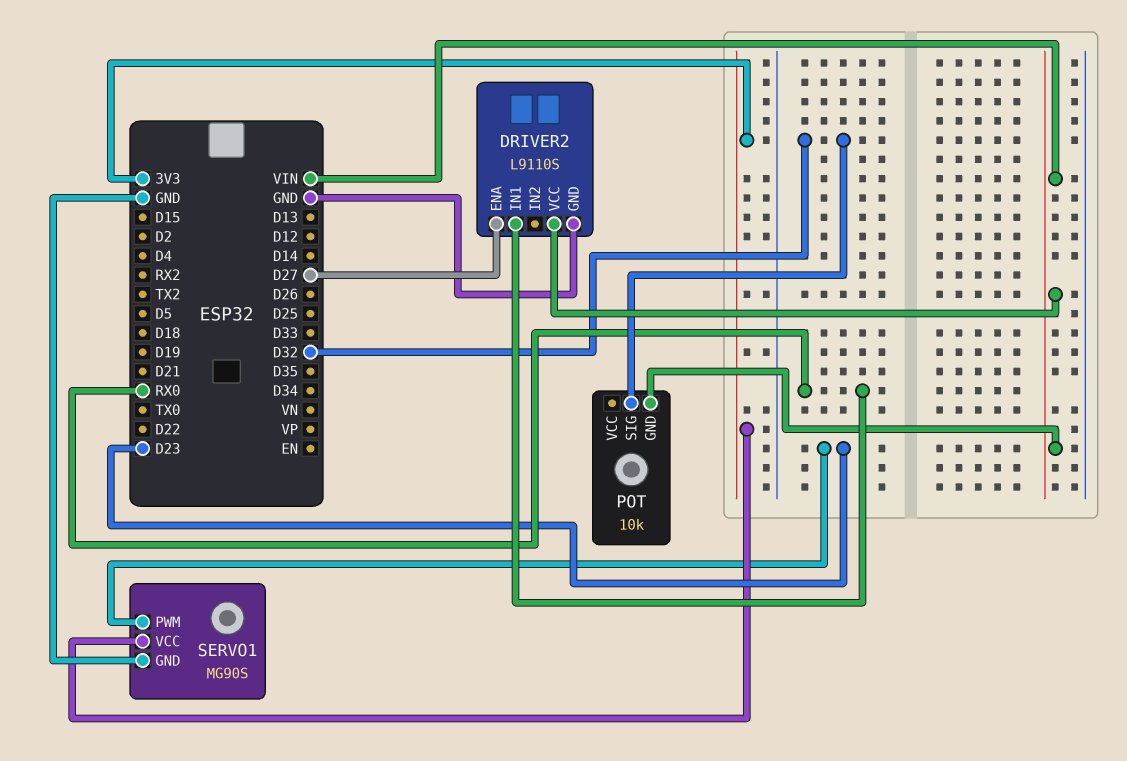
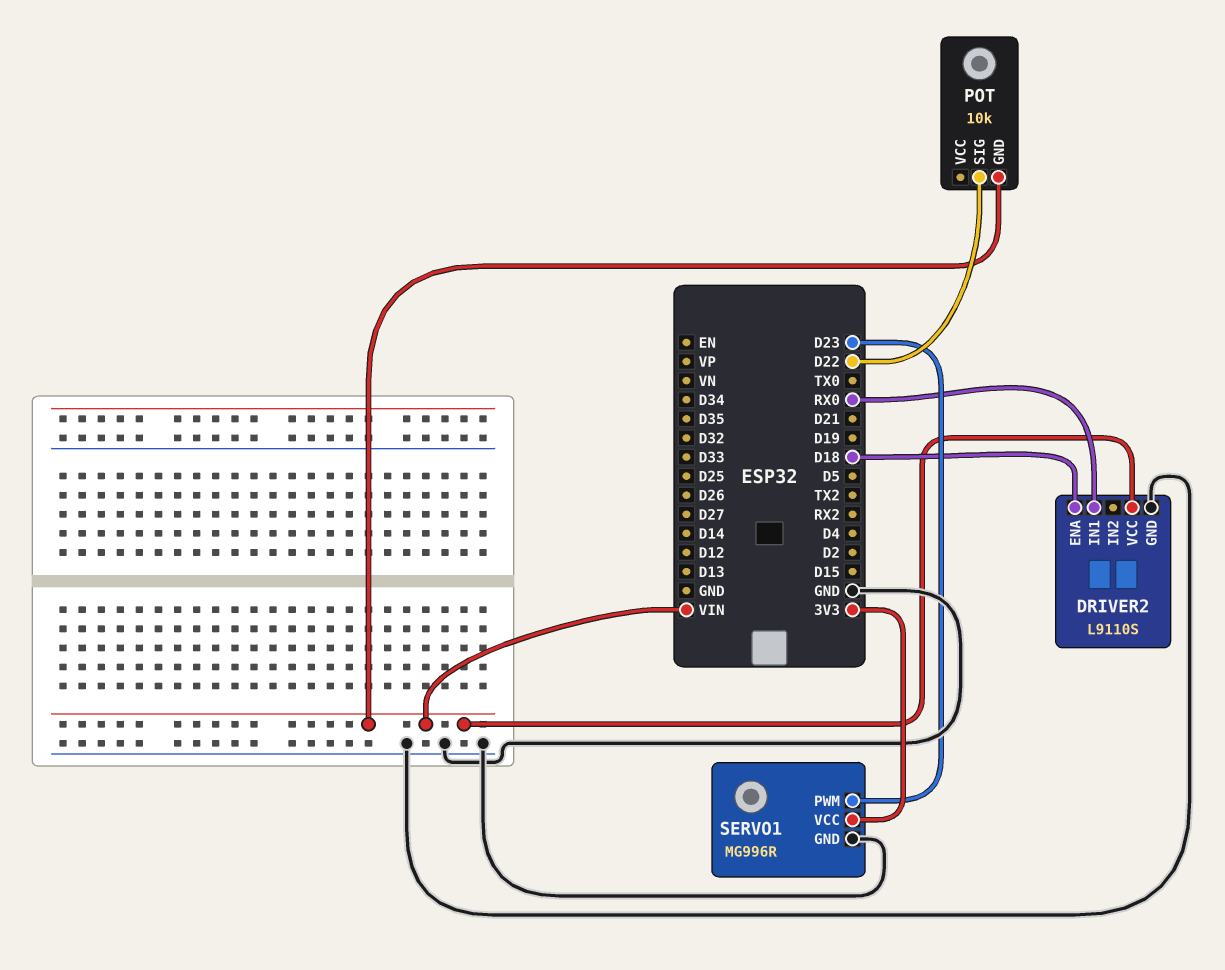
DRIVER2 pin ENA: D27 -> D18
POT pin SIG: D32 -> D22
SERVO1: MG90S -> MG996R

